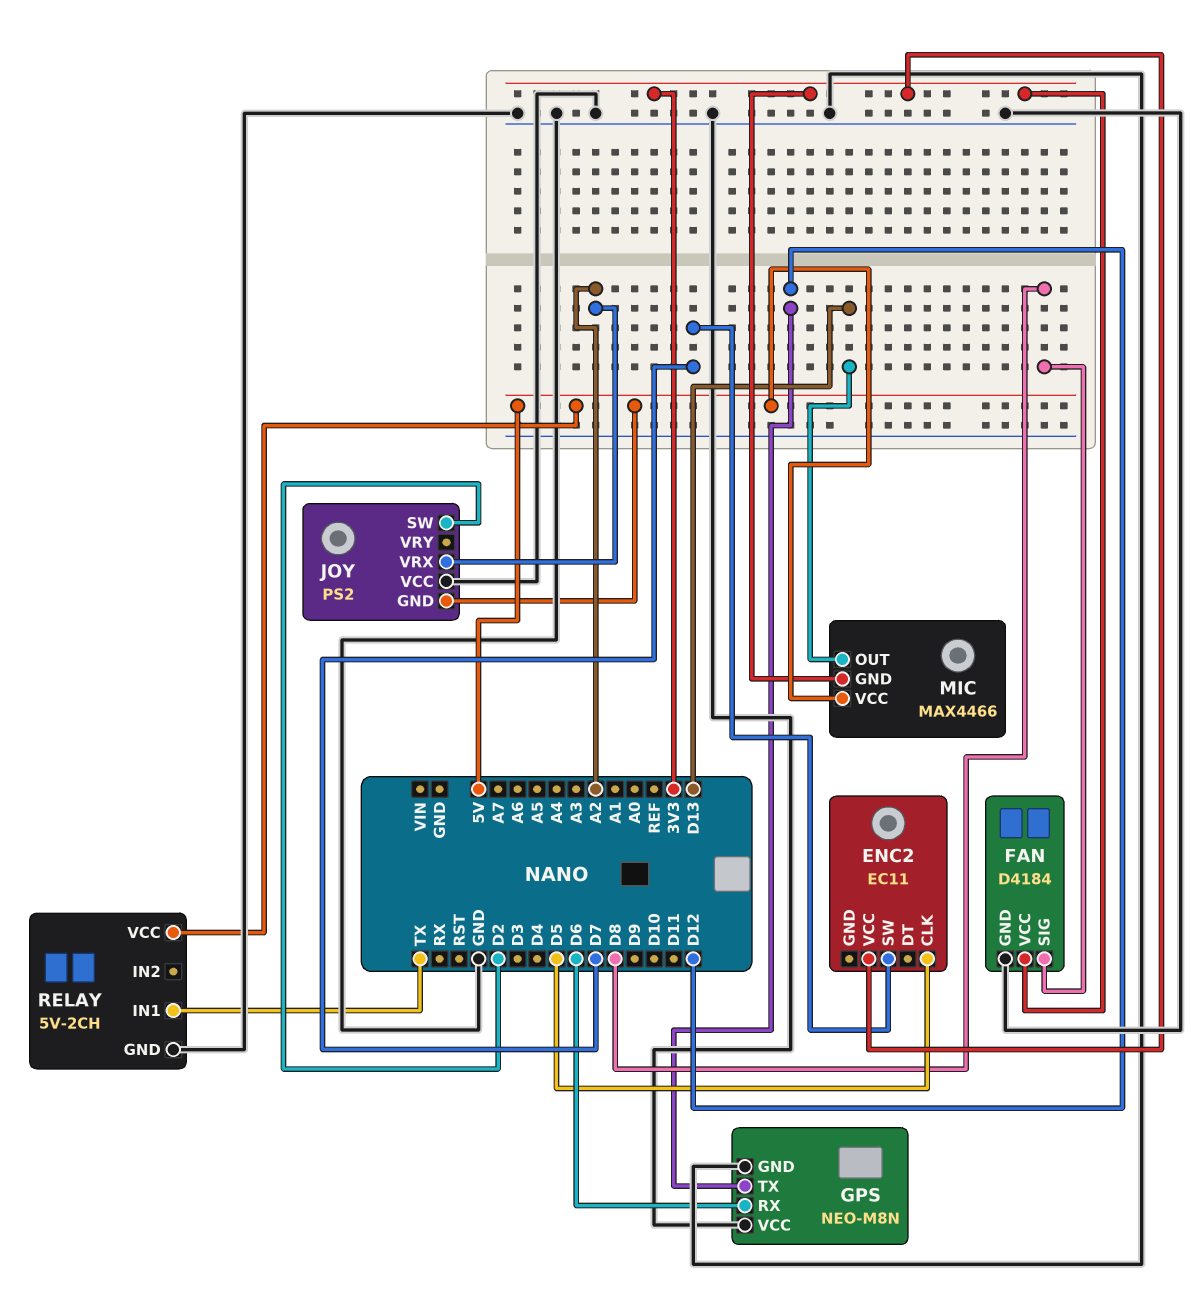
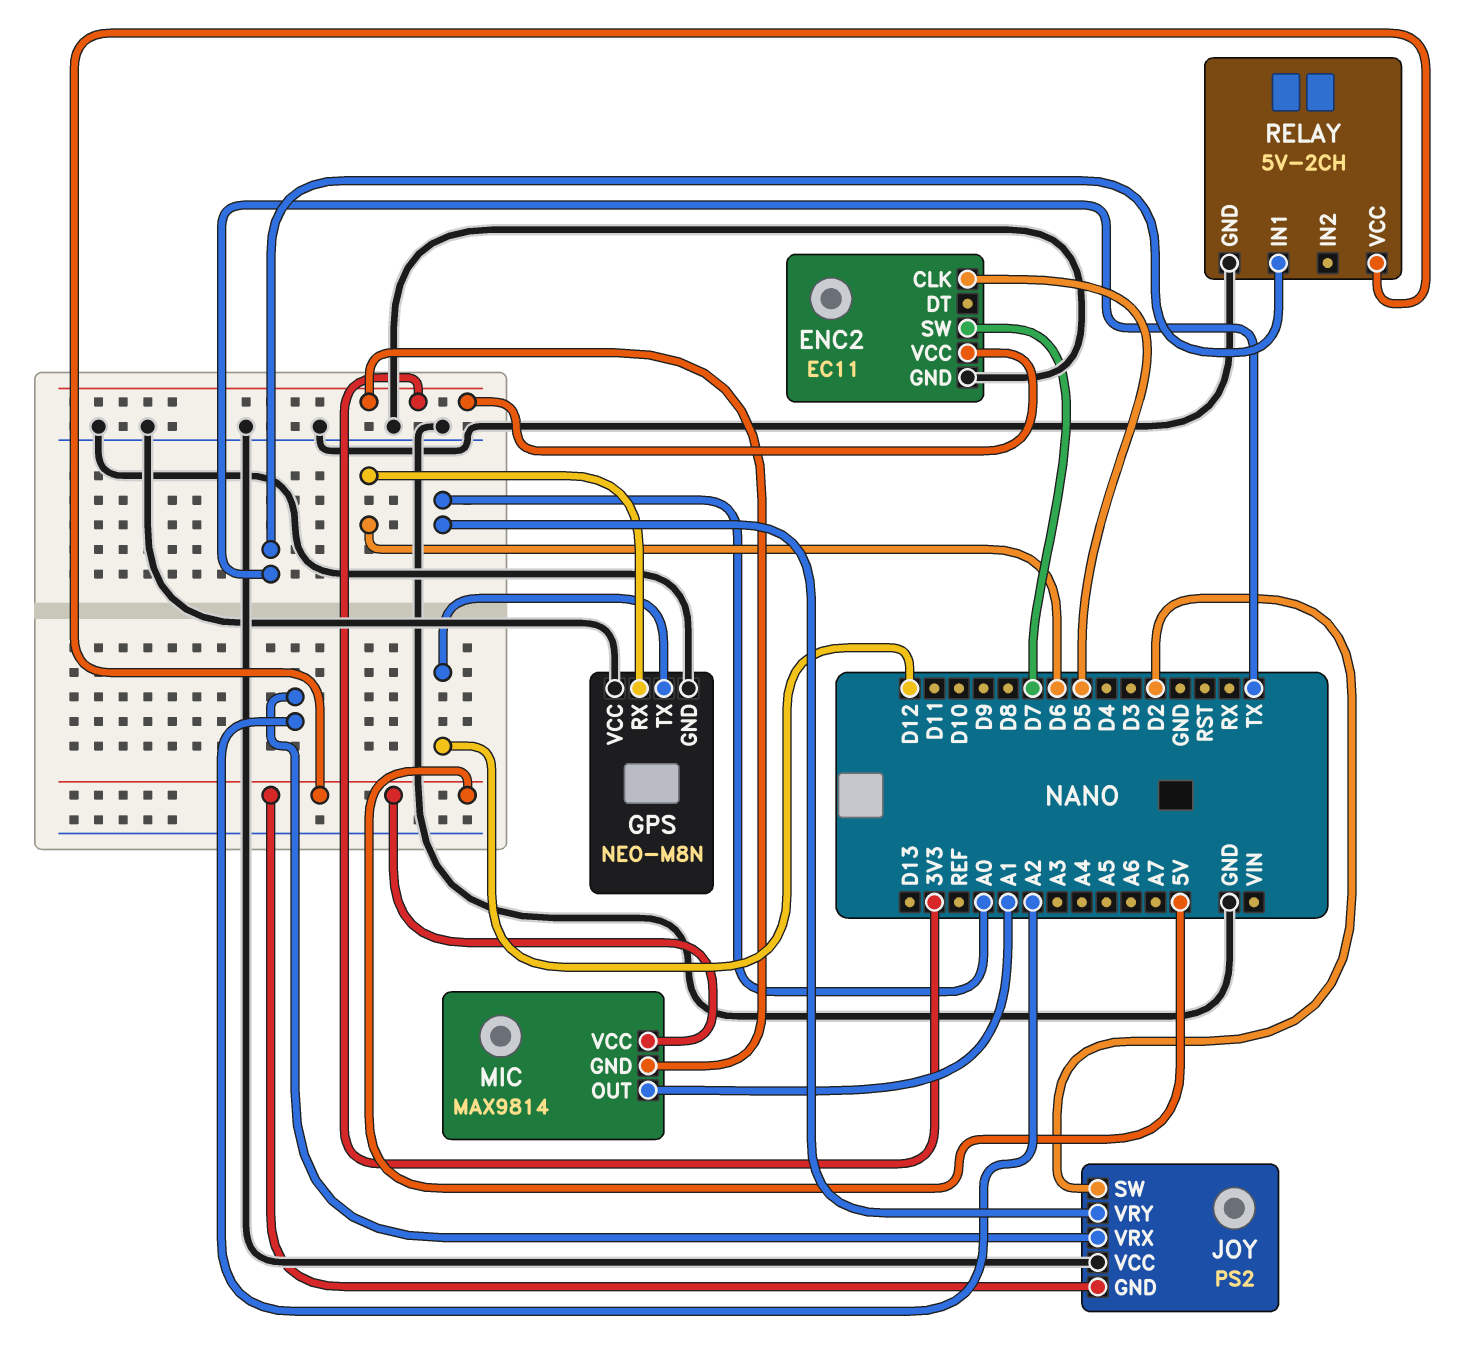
ENC2 pin GND: none -> GND
FAN: D4184 -> none
FAN pin GND: GND -> none
FAN pin SIG: D8 -> none
FAN pin VCC: 3V3 -> none
JOY pin VRY: none -> A0
MIC: MAX4466 -> MAX9814
MIC pin OUT: D13 -> A1

